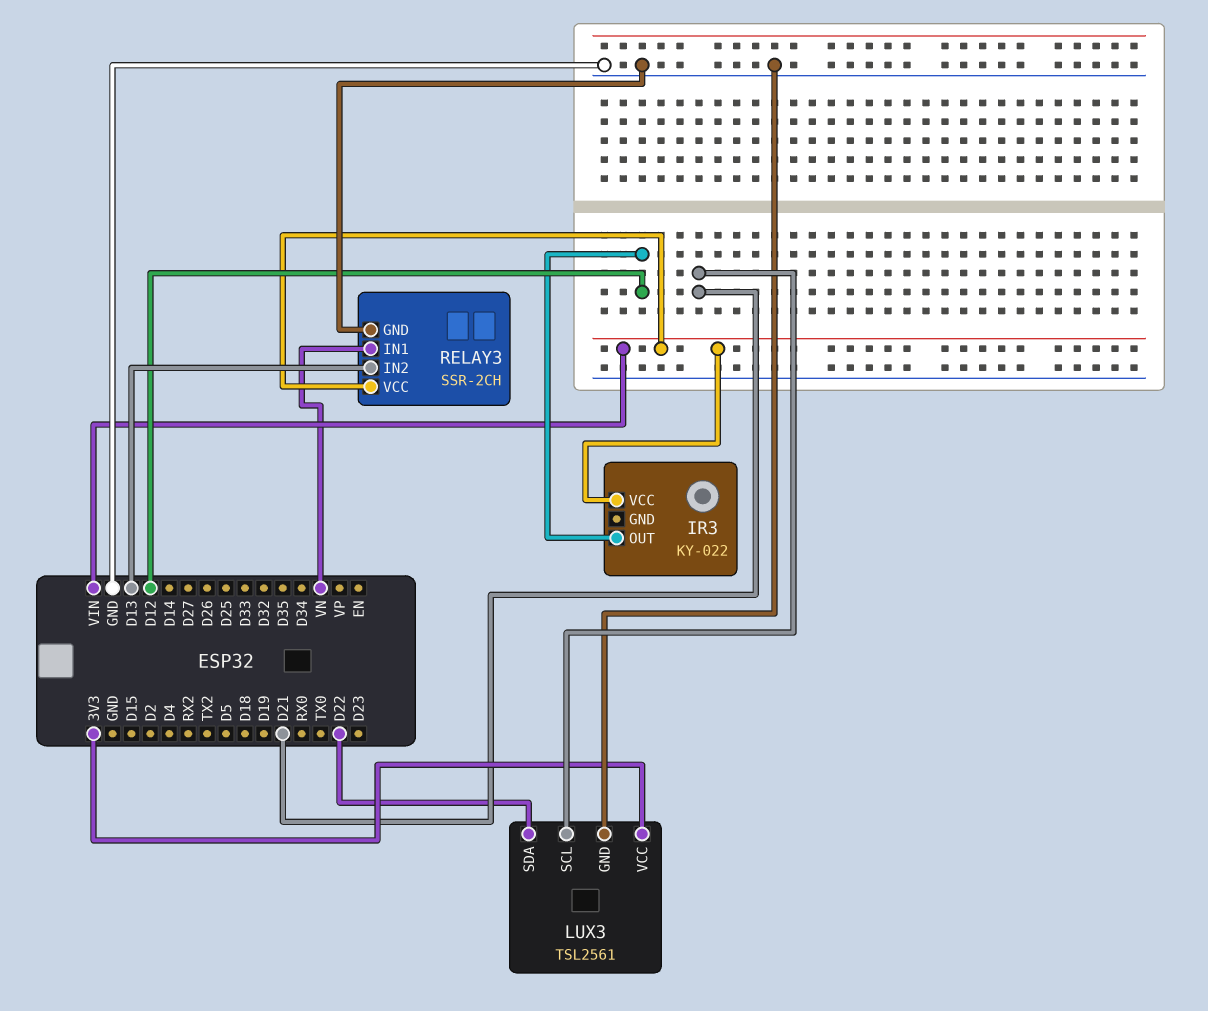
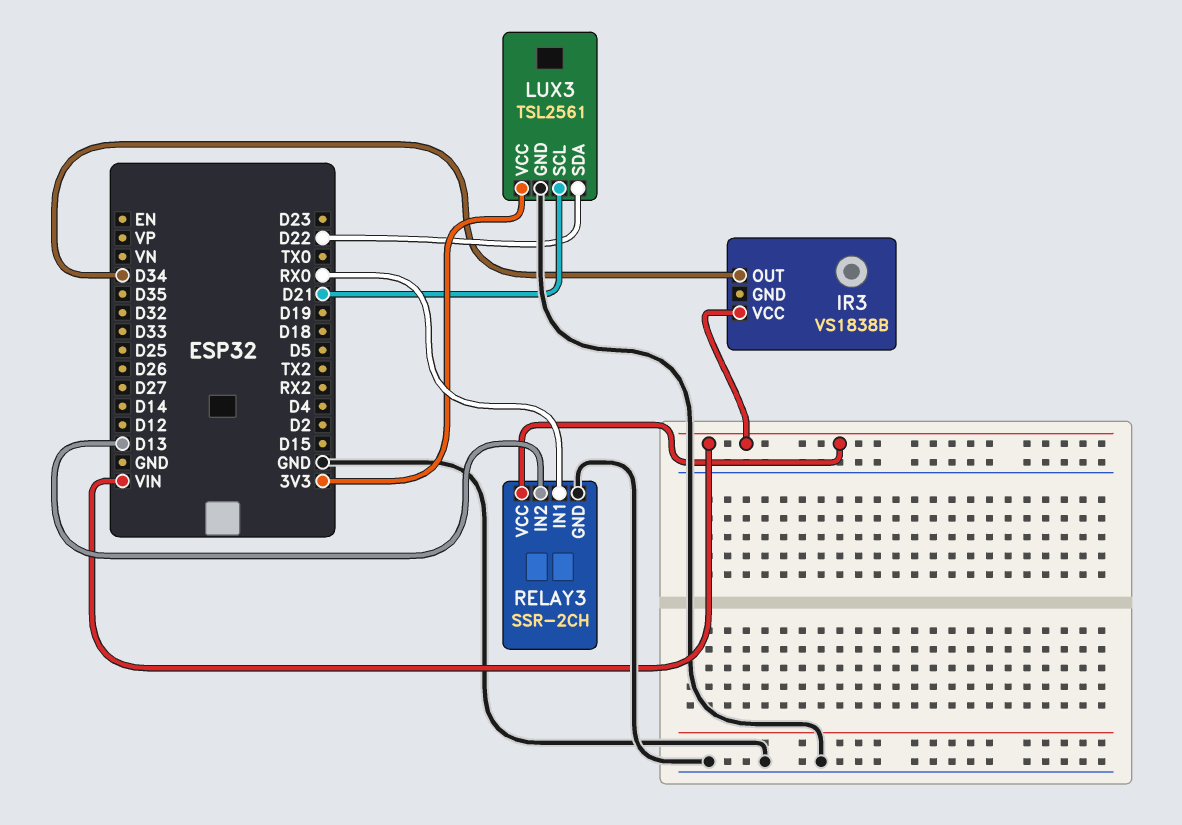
IR3: KY-022 -> VS1838B
IR3 pin OUT: D12 -> D34
RELAY3 pin IN1: VN -> RX0

